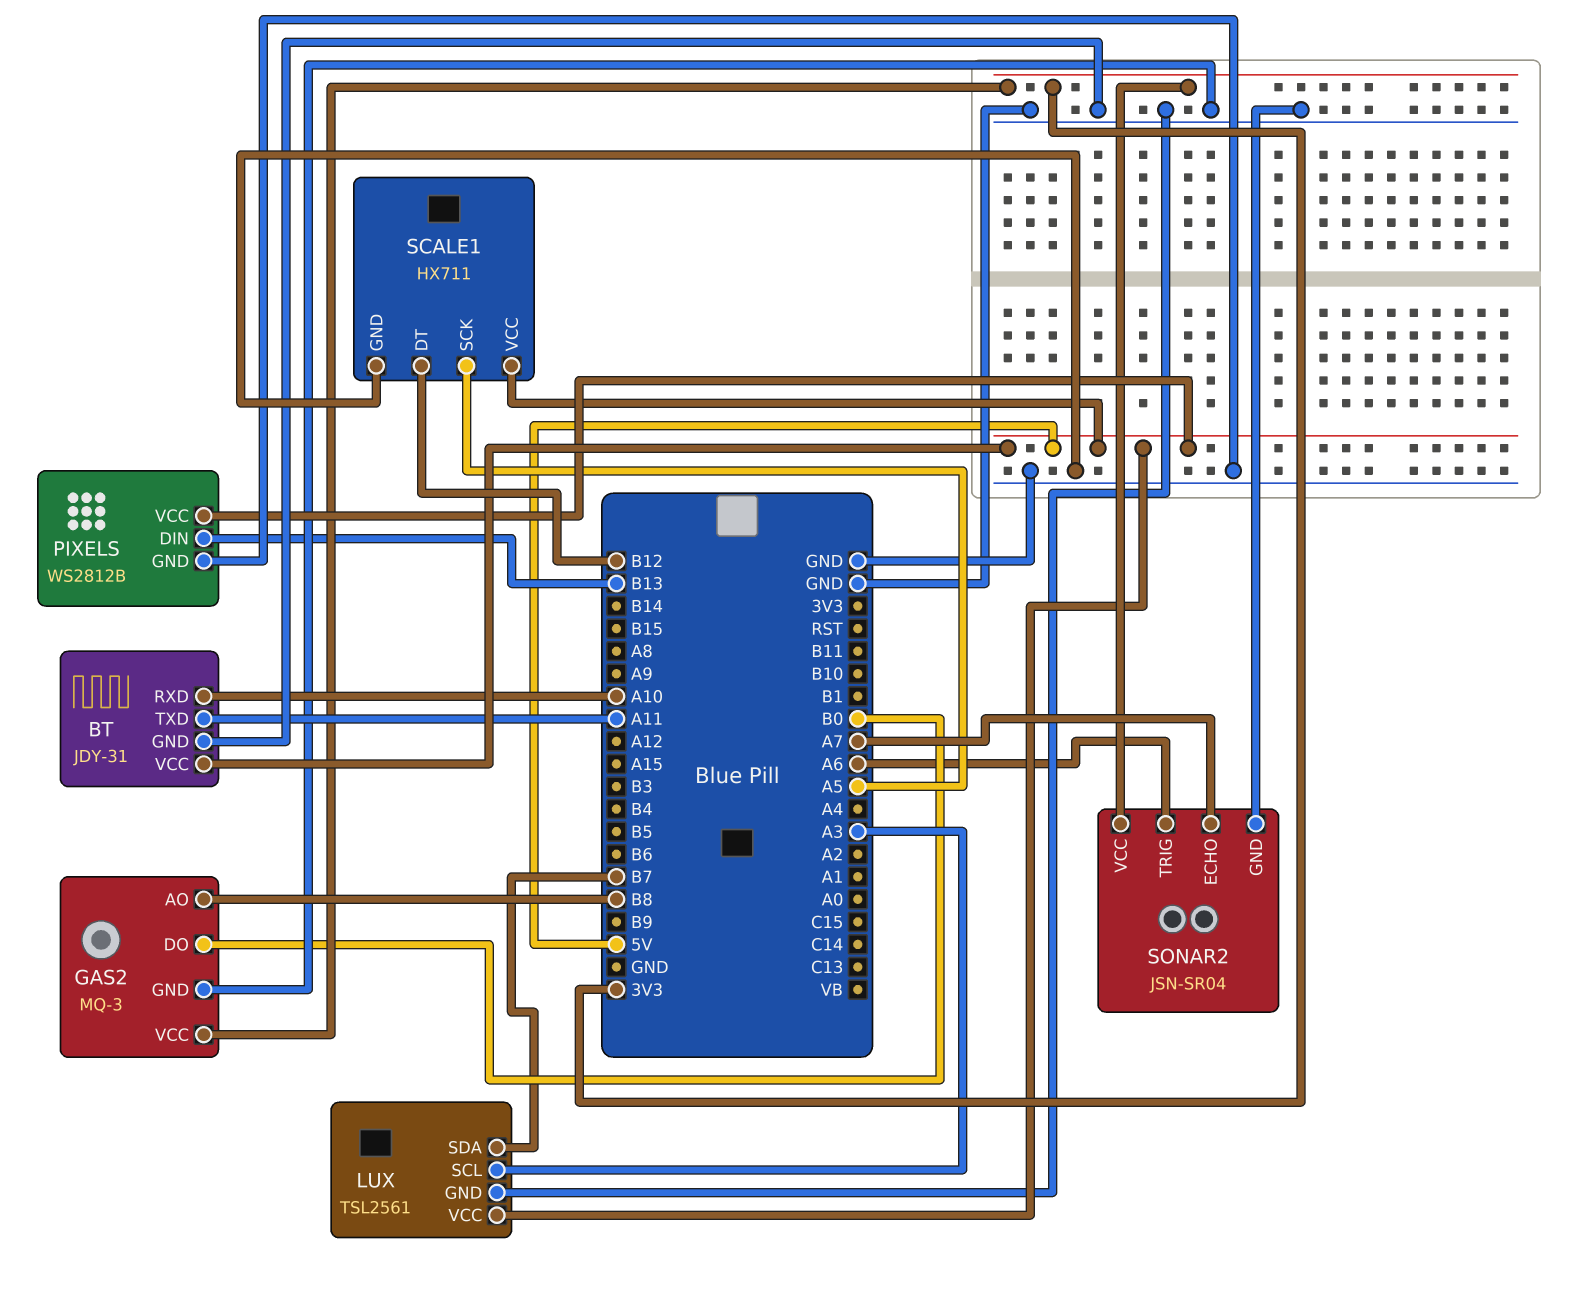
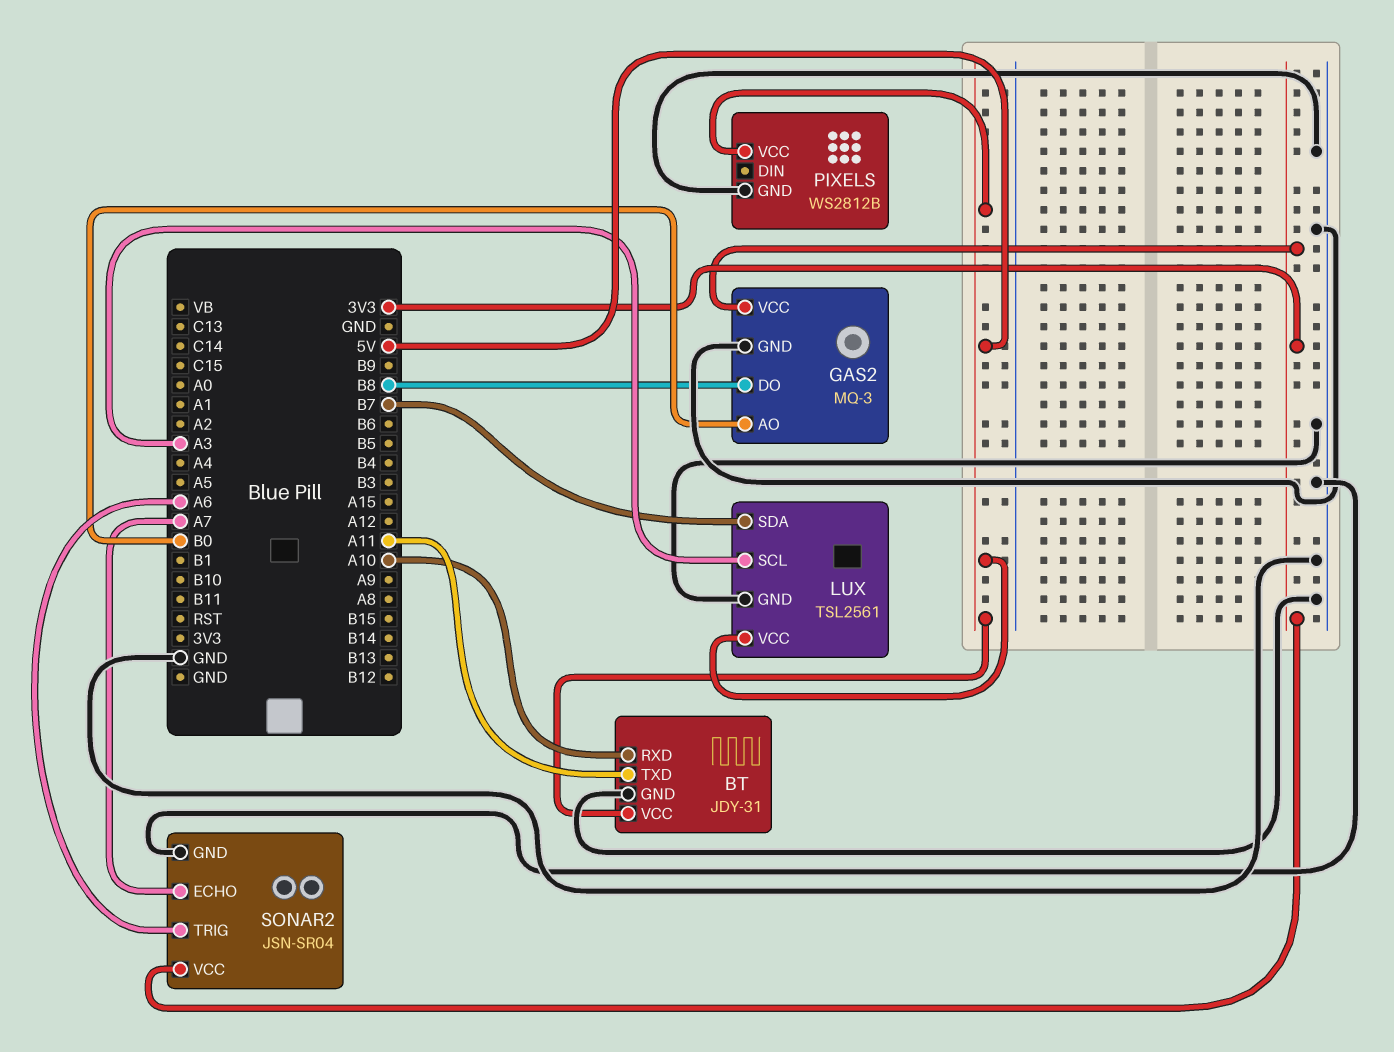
GAS2 pin AO: B8 -> B0
GAS2 pin DO: B0 -> B8
PIXELS pin DIN: B13 -> none
SCALE1: HX711 -> none
SCALE1 pin DT: B12 -> none
SCALE1 pin GND: GND -> none
SCALE1 pin SCK: A5 -> none
SCALE1 pin VCC: 5V -> none

